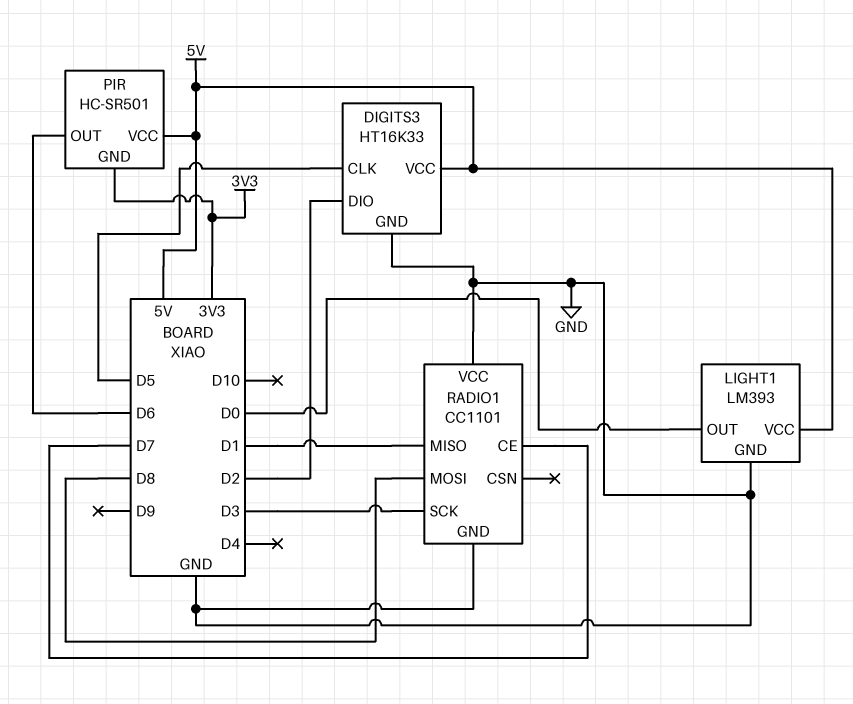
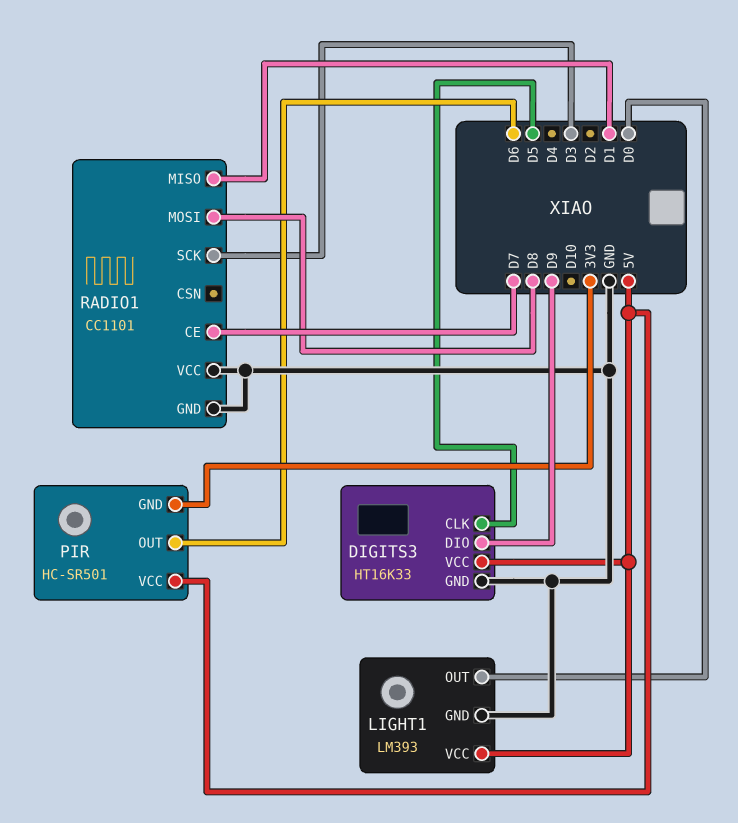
DIGITS3 pin DIO: D2 -> D9

